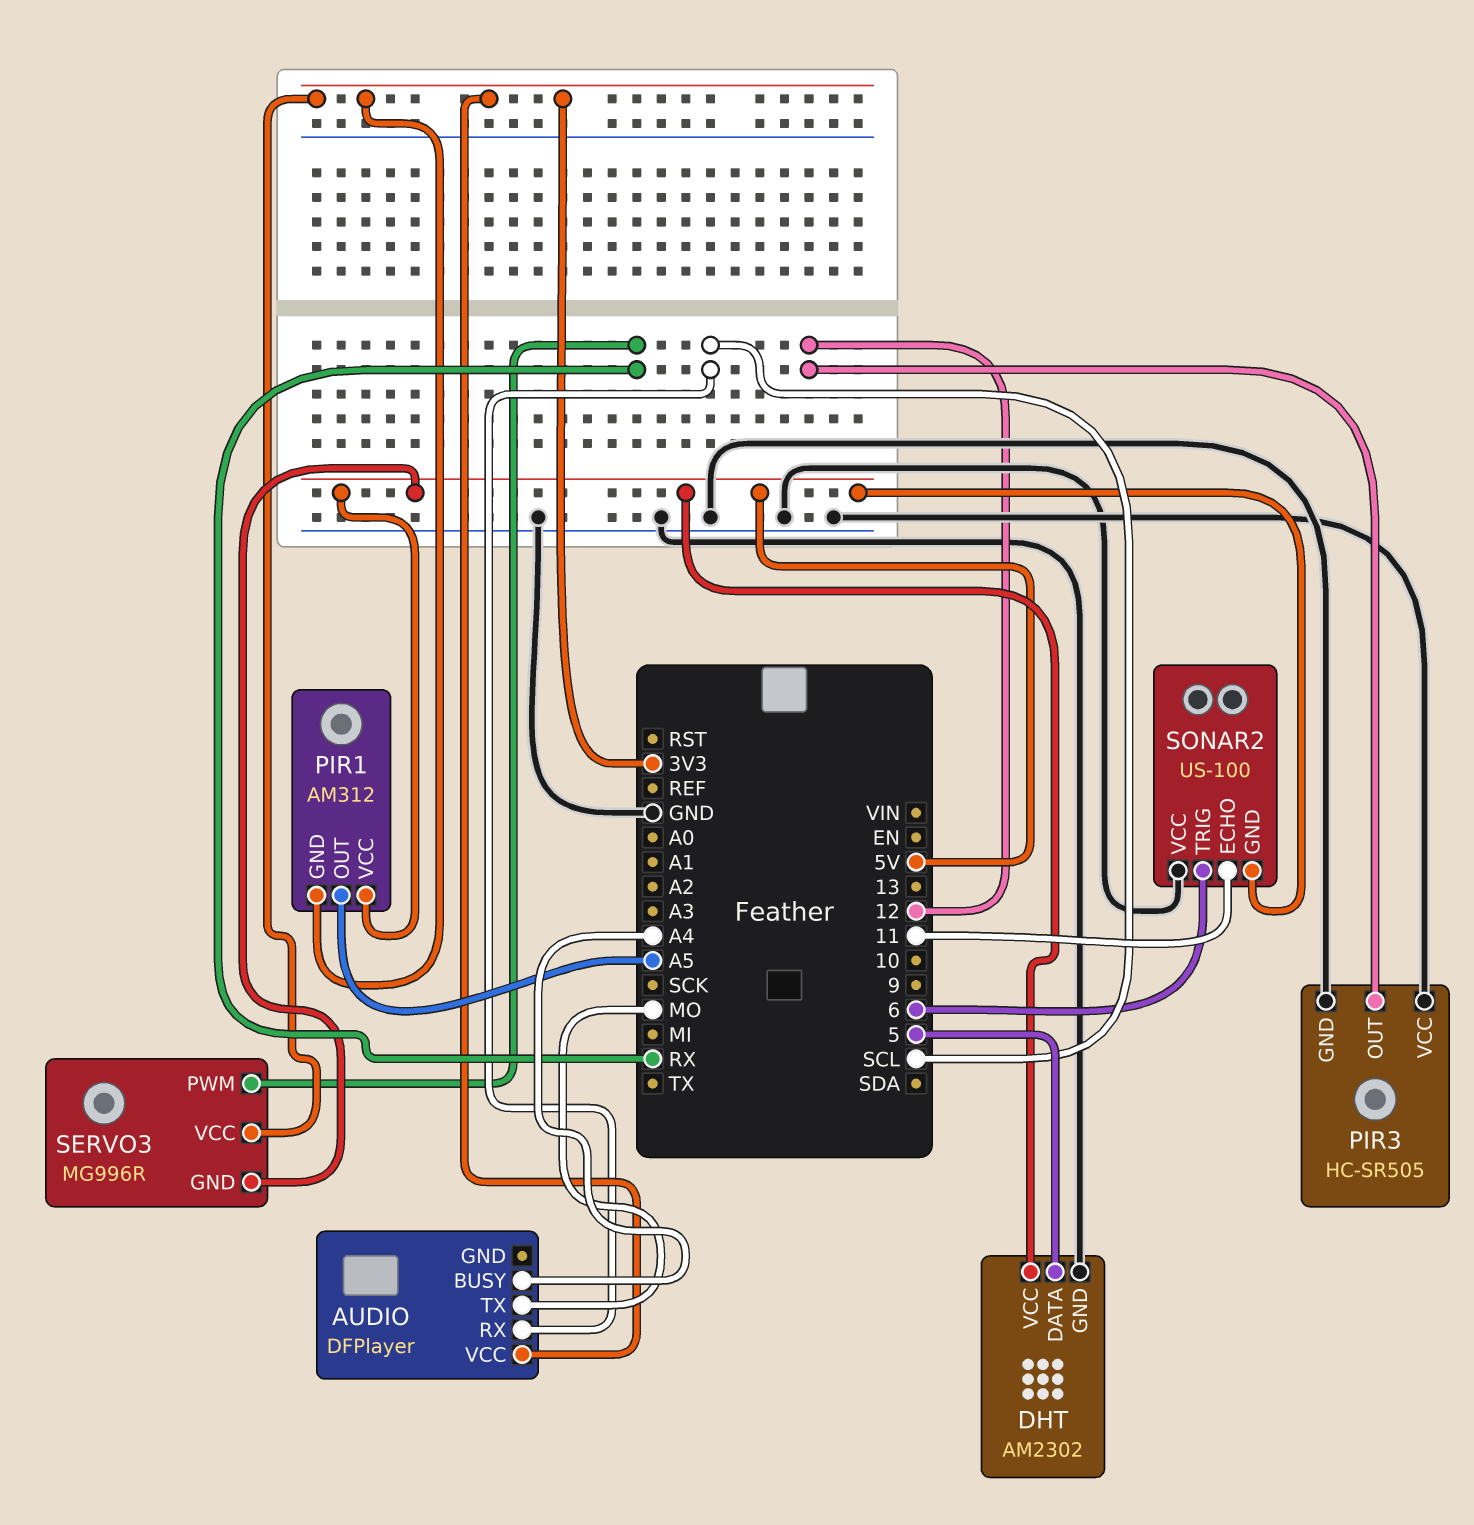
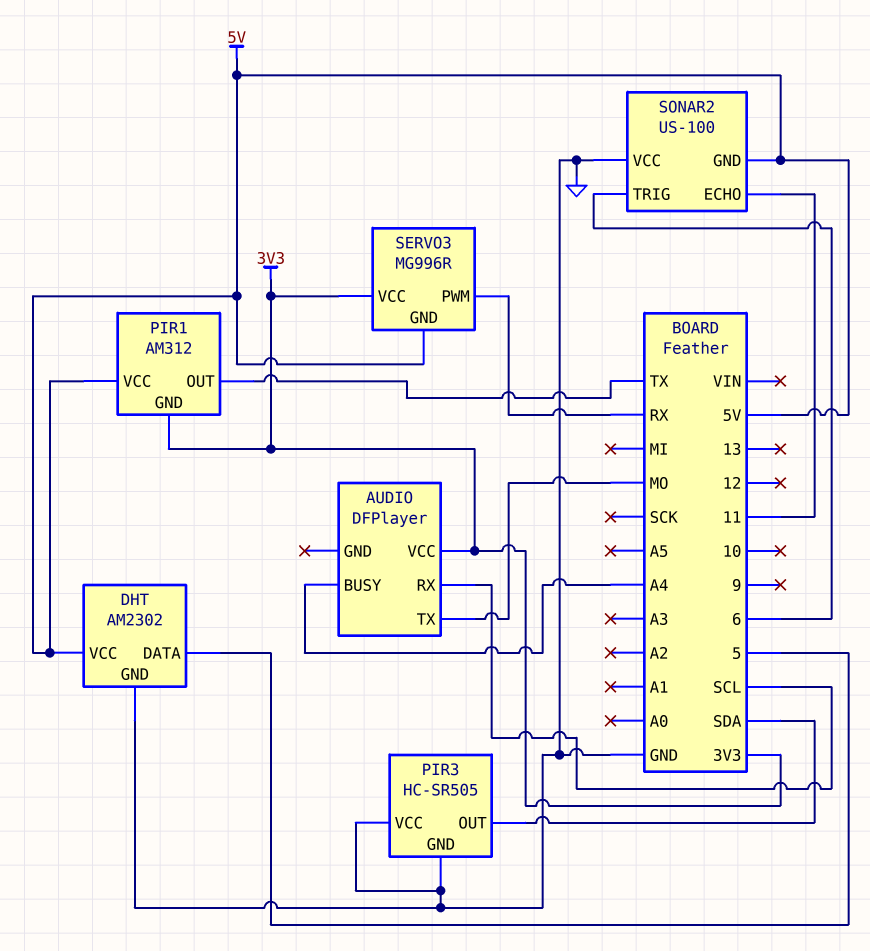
PIR1 pin OUT: A5 -> TX
PIR3 pin OUT: 12 -> SDA

